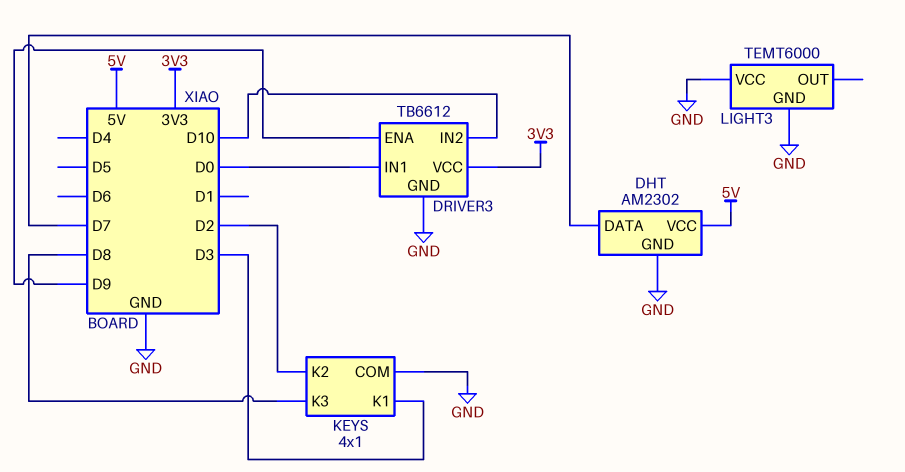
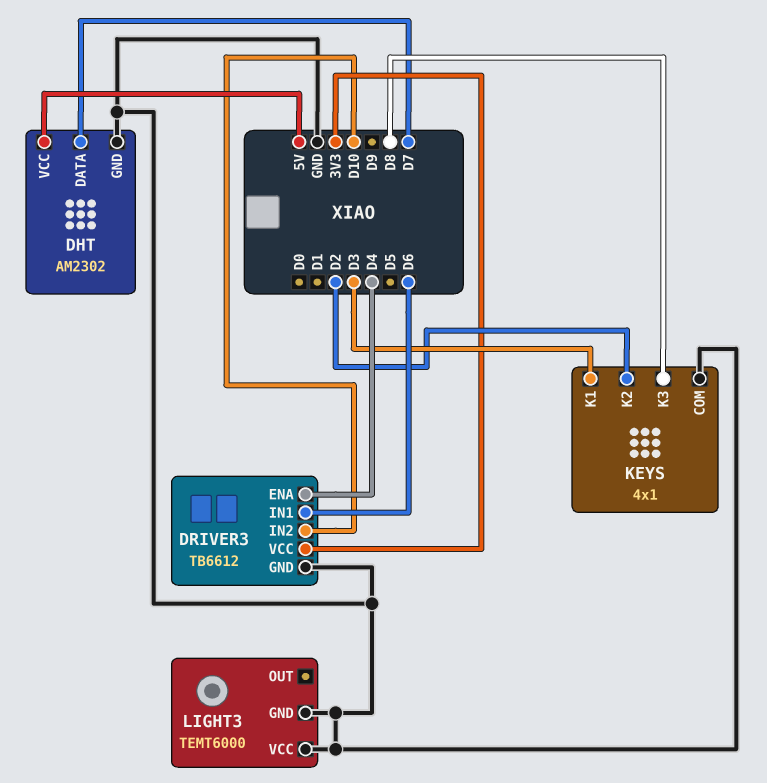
DRIVER3 pin ENA: D9 -> D4
DRIVER3 pin IN1: D0 -> D6

